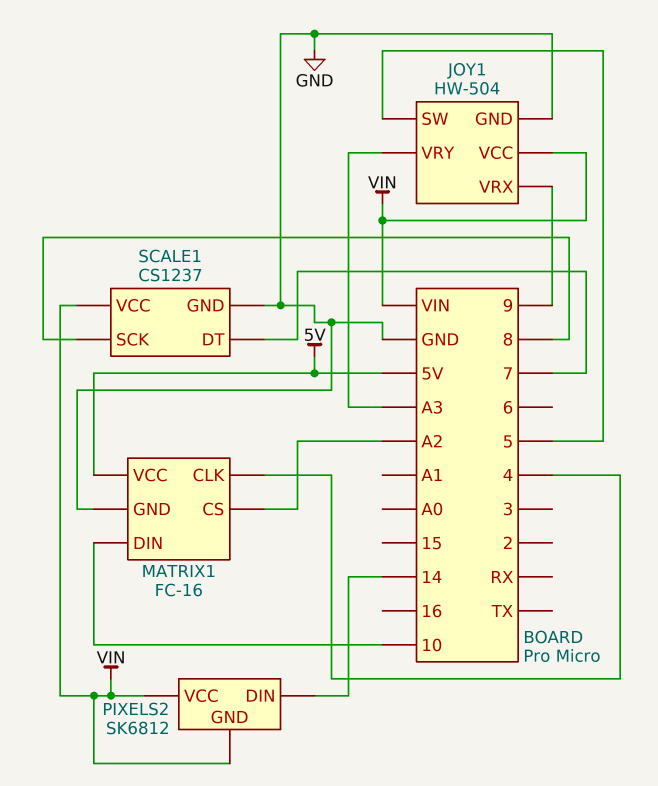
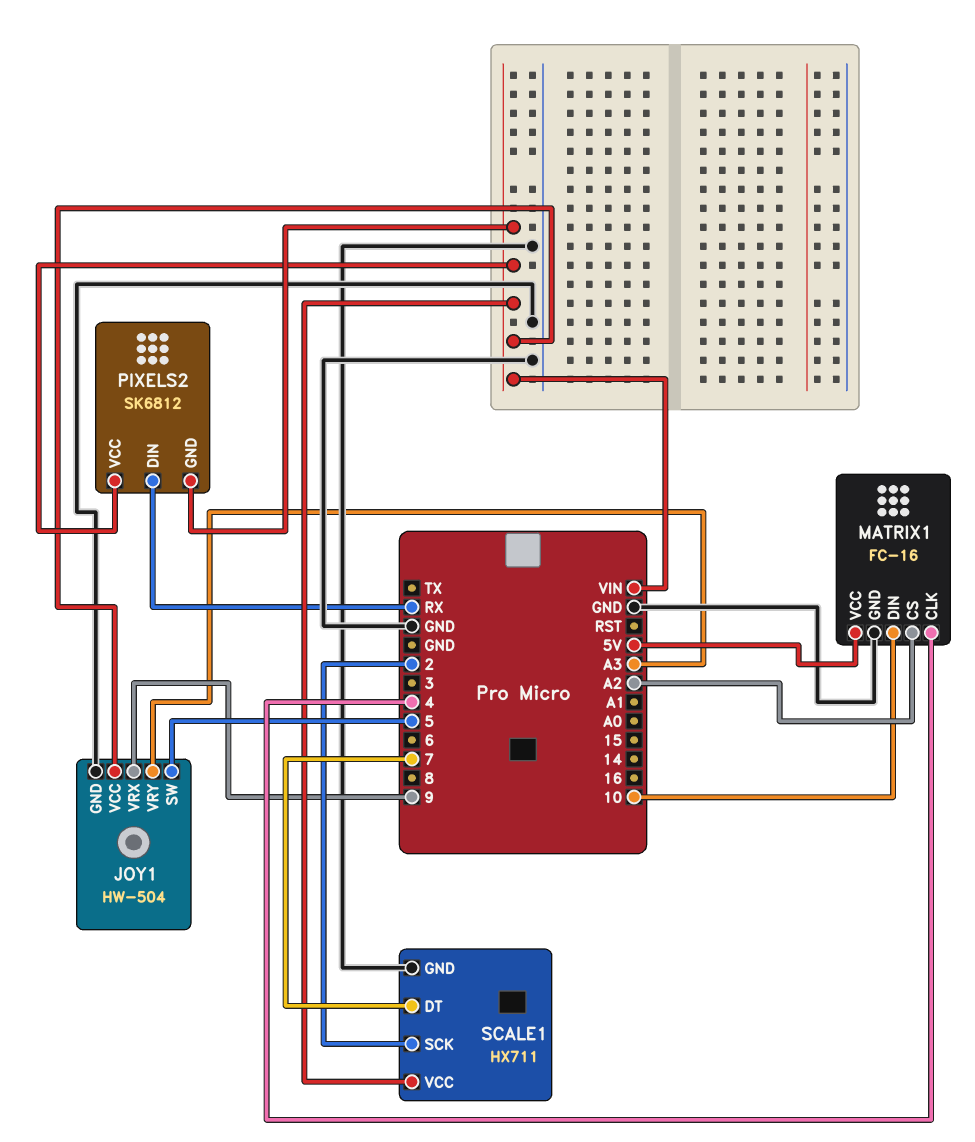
PIXELS2 pin DIN: 14 -> RX
SCALE1: CS1237 -> HX711
SCALE1 pin SCK: 8 -> 2

